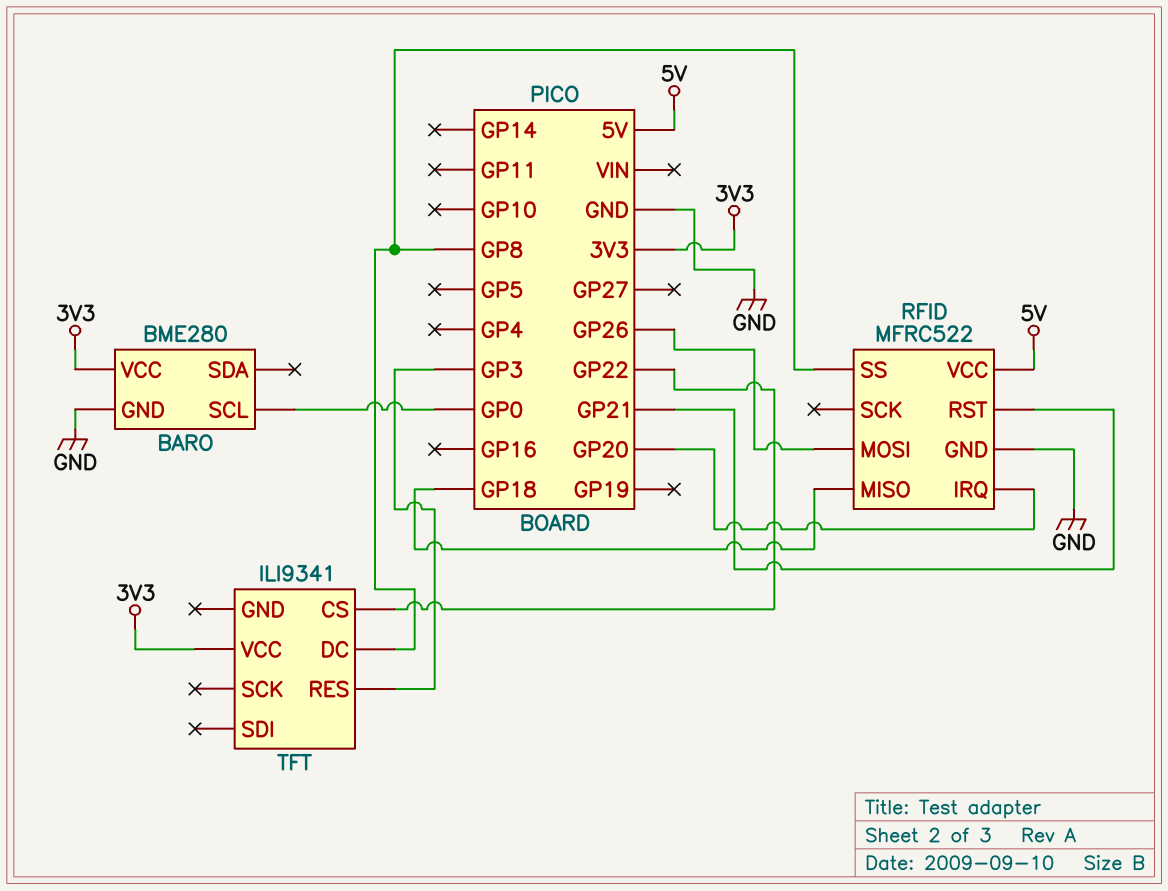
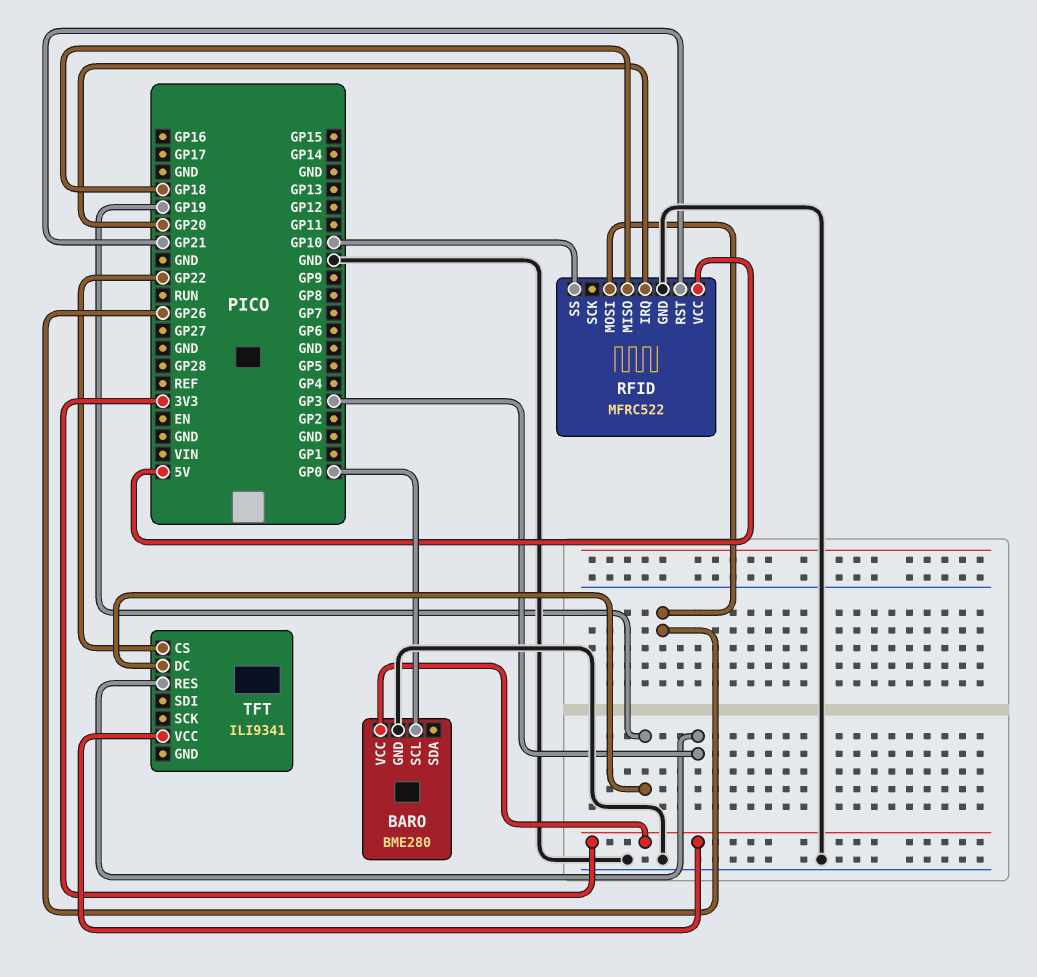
RFID pin SS: GP8 -> GP10
TFT pin DC: GP8 -> GP19

